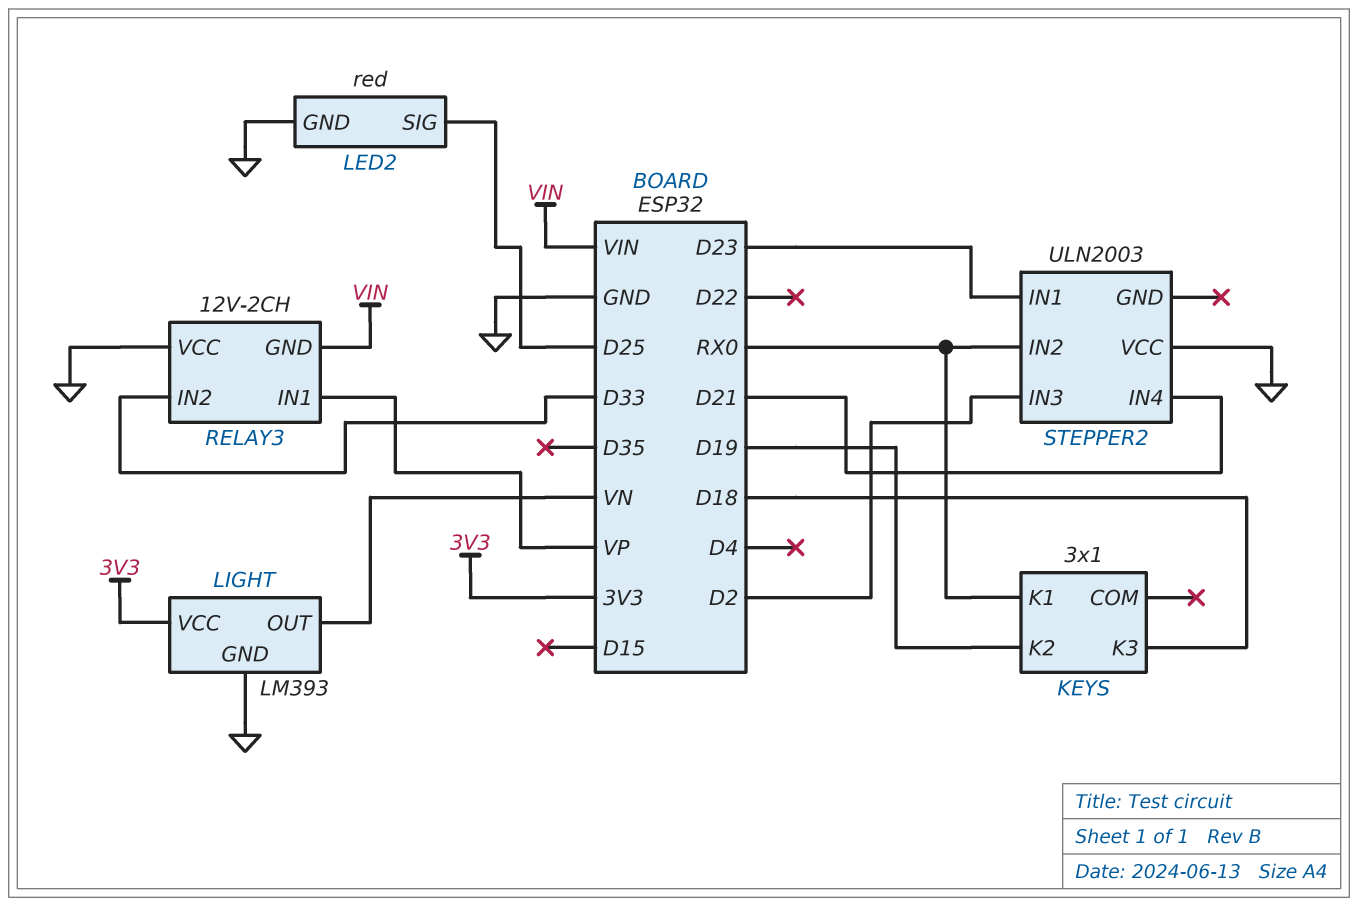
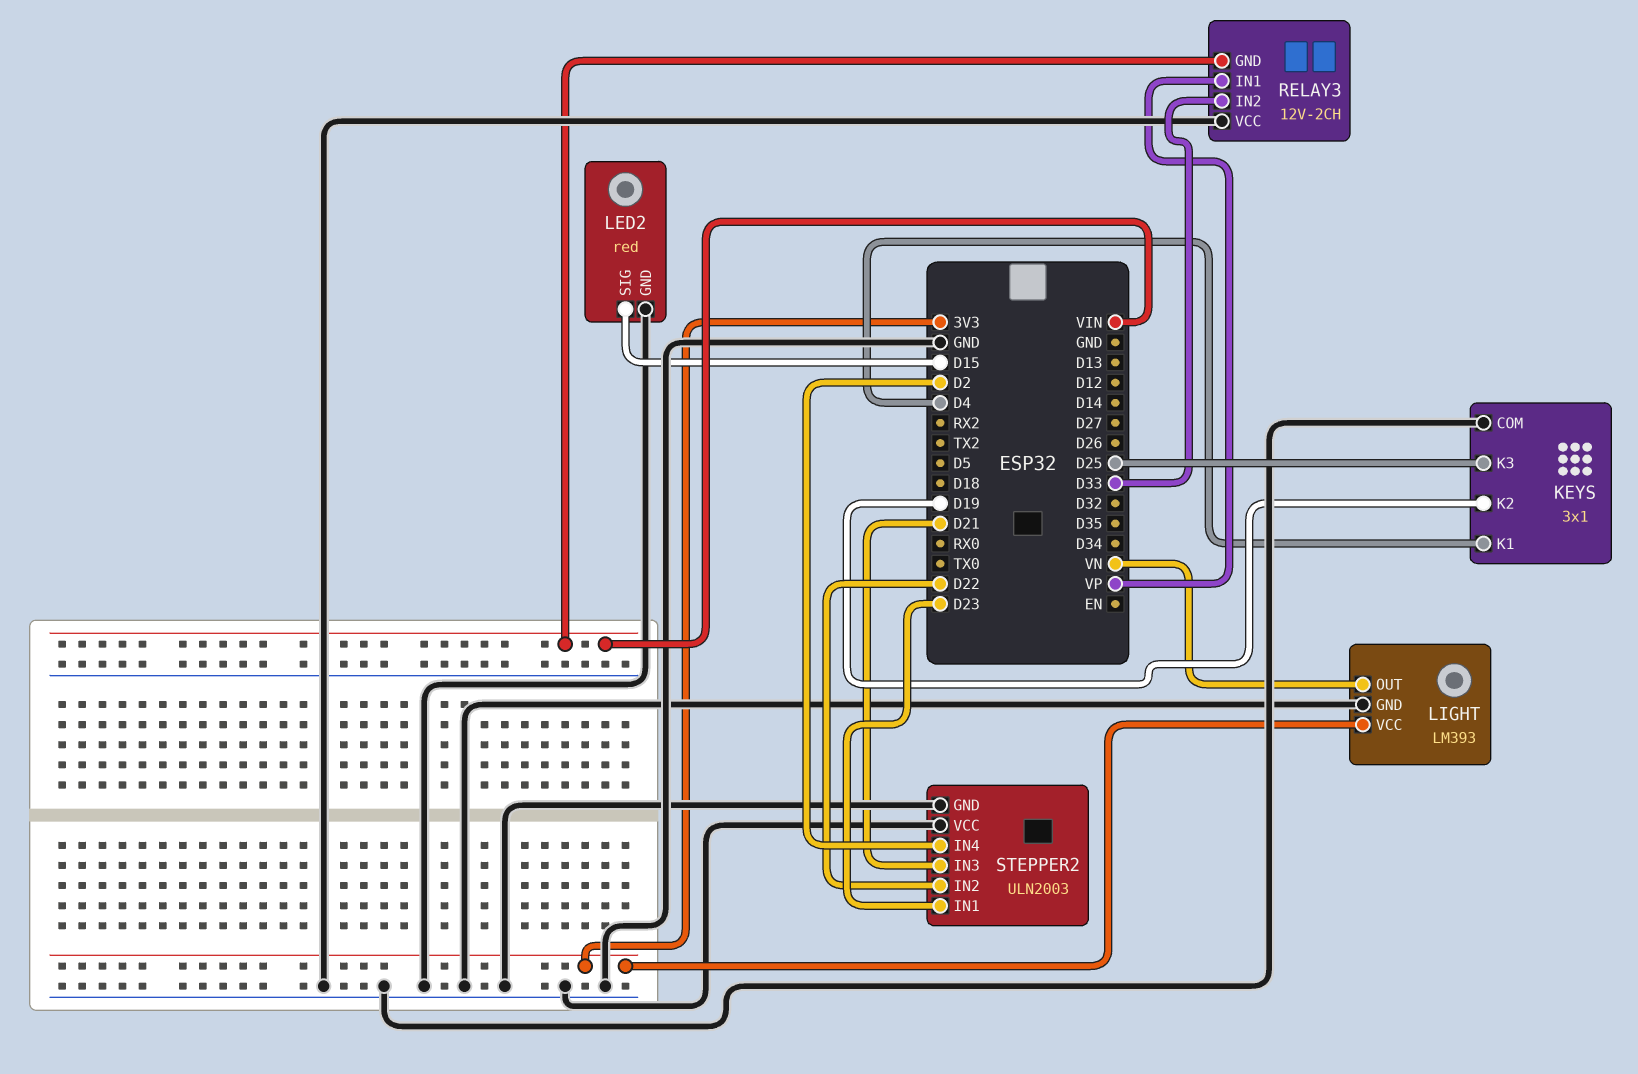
KEYS pin COM: none -> GND
KEYS pin K1: RX0 -> D4
KEYS pin K3: D18 -> D25
LED2 pin SIG: D25 -> D15
STEPPER2 pin GND: none -> GND
STEPPER2 pin IN2: RX0 -> D22
STEPPER2 pin IN3: D2 -> D21
STEPPER2 pin IN4: D21 -> D2

